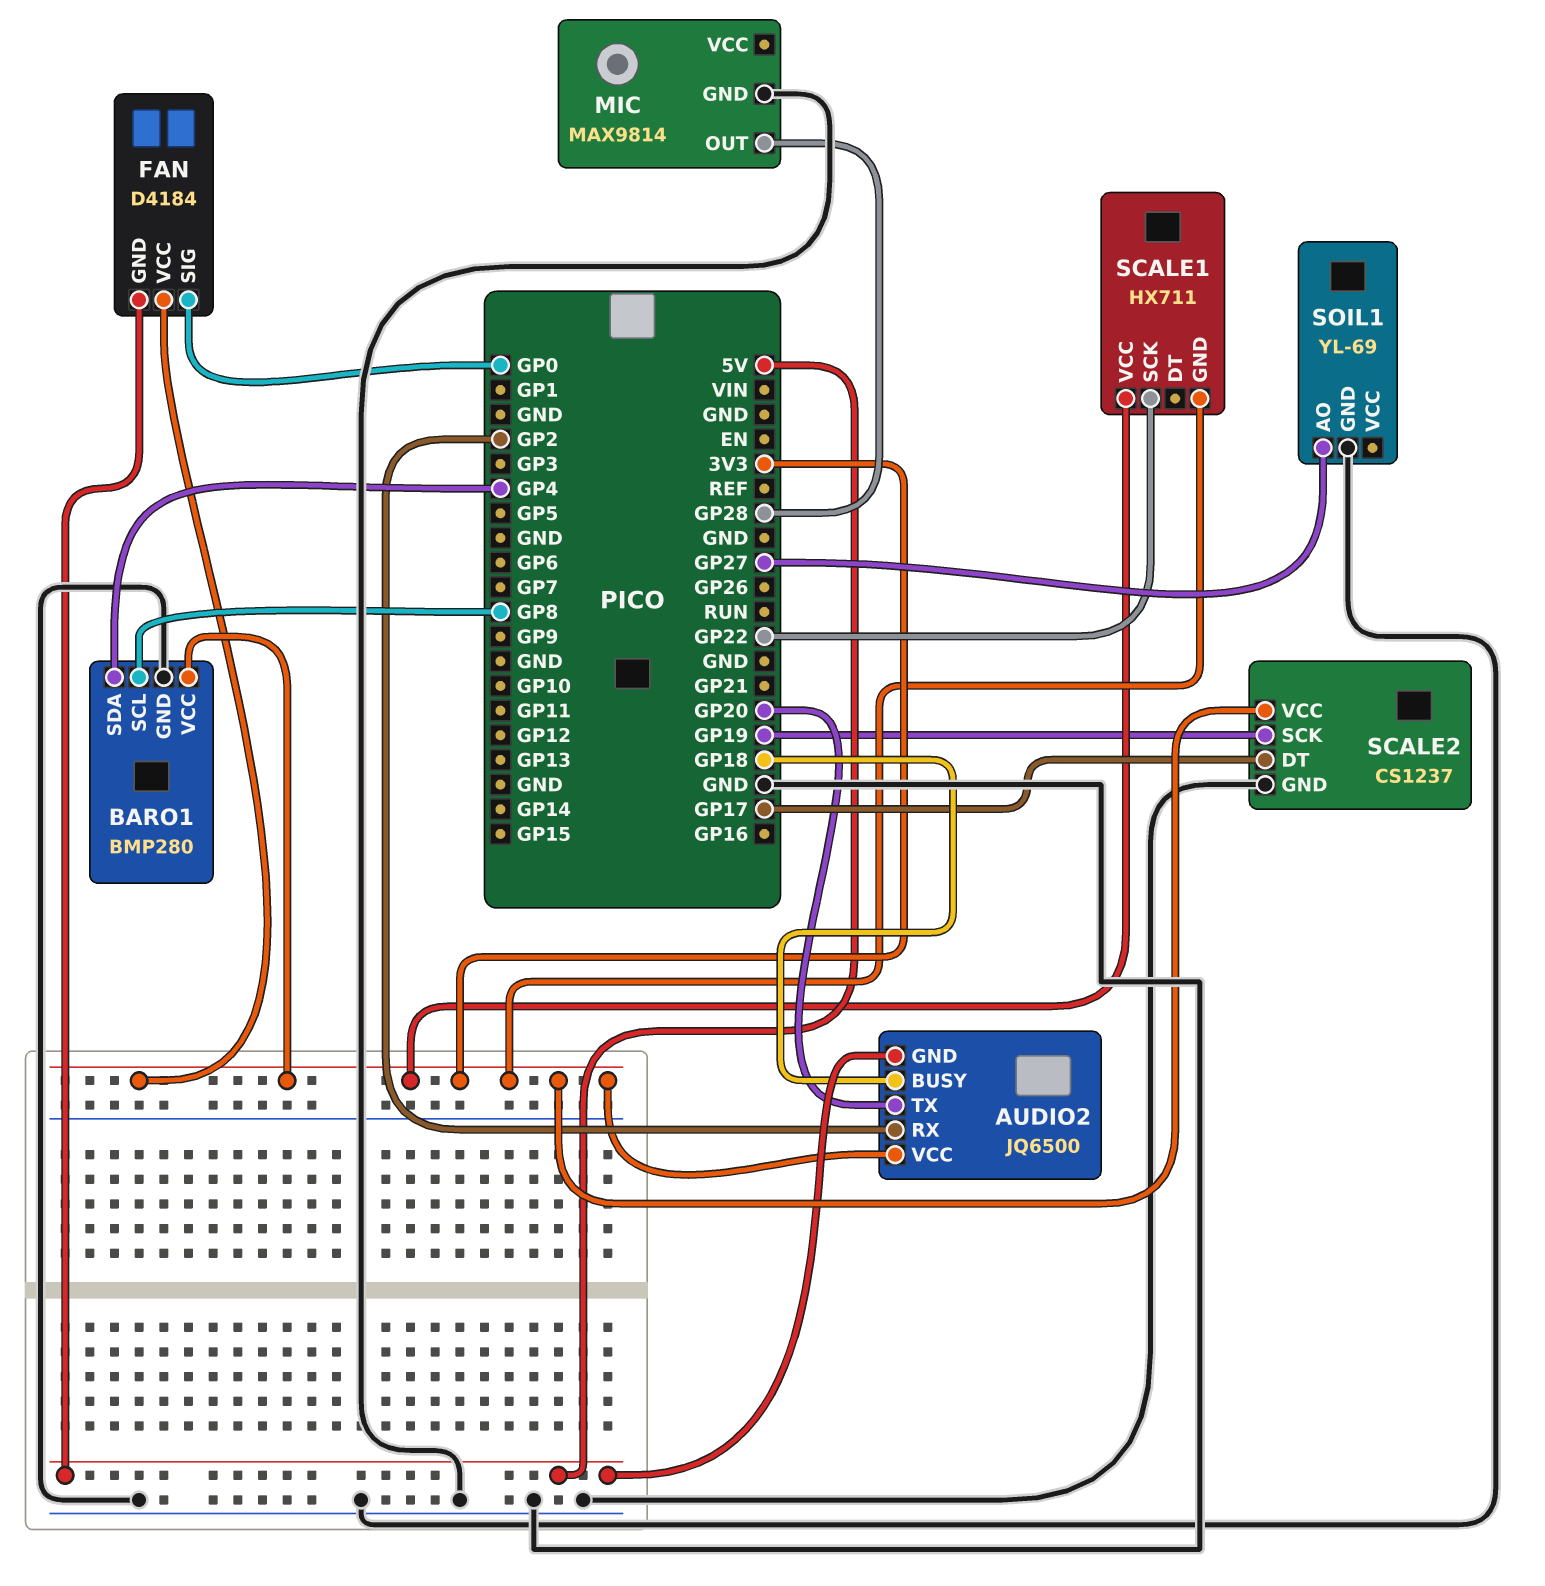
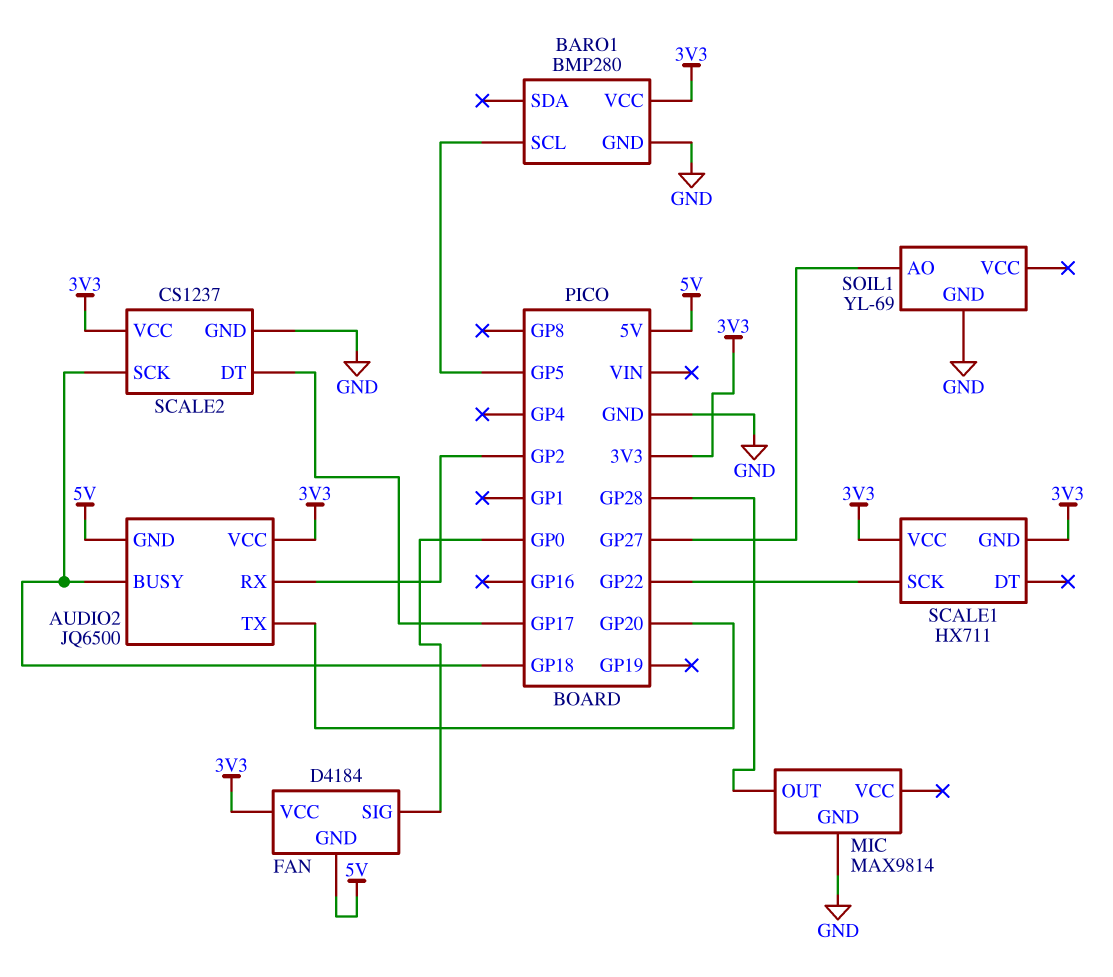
BARO1 pin SCL: GP8 -> GP5
BARO1 pin SDA: GP4 -> none
SCALE2 pin SCK: GP19 -> GP18

